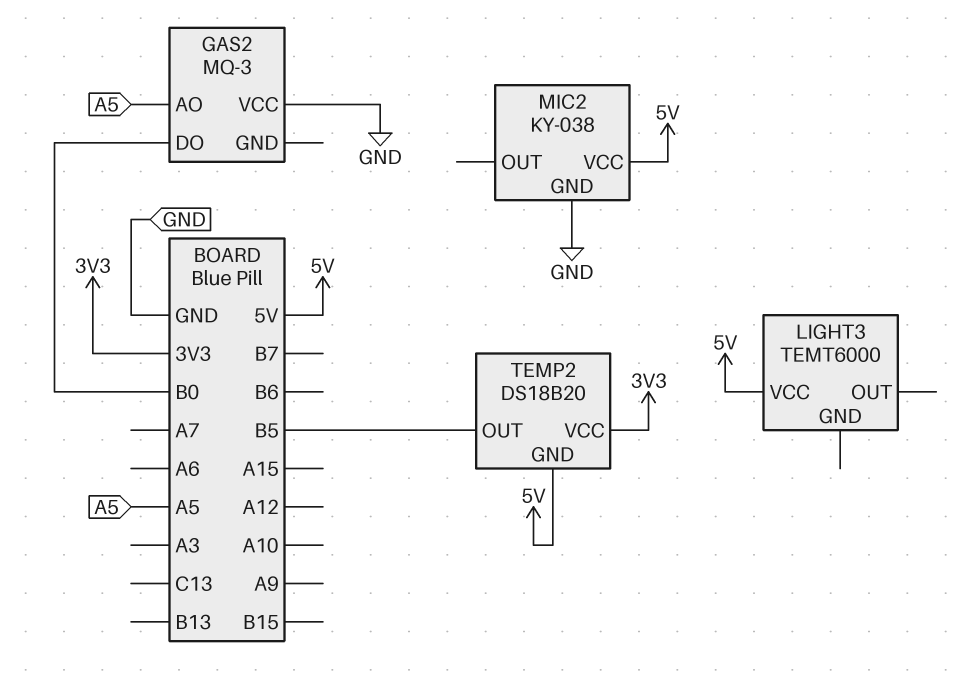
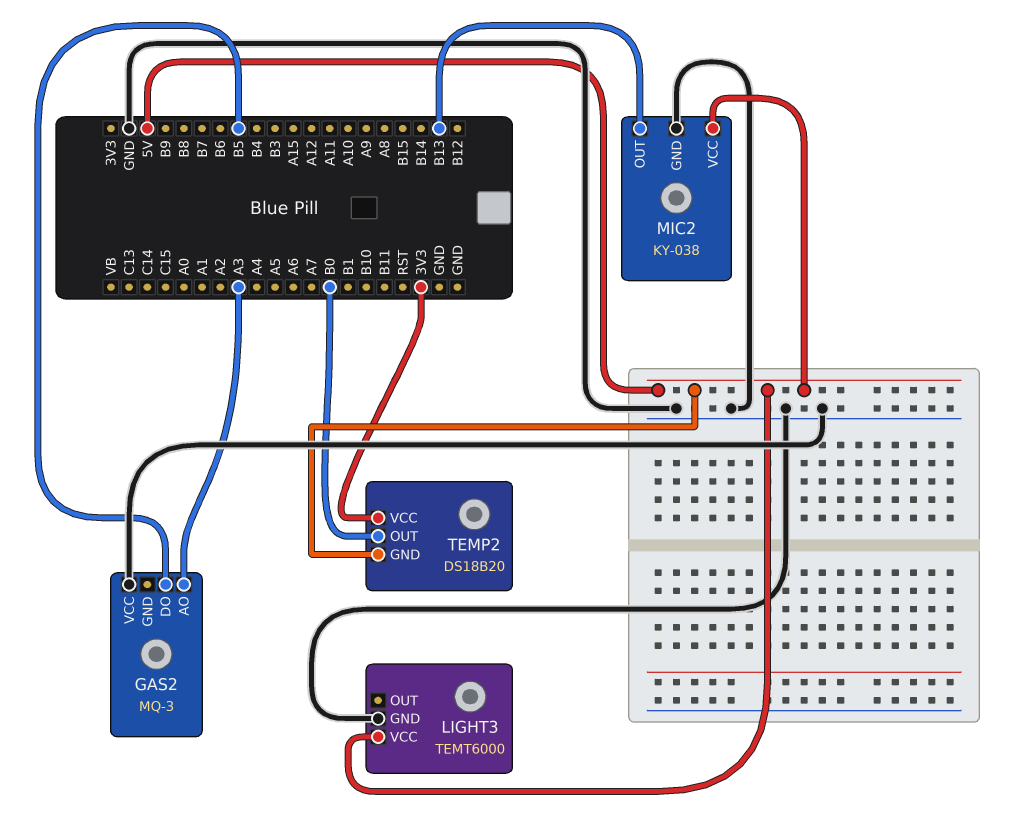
GAS2 pin AO: A5 -> A3
GAS2 pin DO: B0 -> B5
LIGHT3 pin GND: none -> GND
MIC2 pin OUT: none -> B13
TEMP2 pin OUT: B5 -> B0

